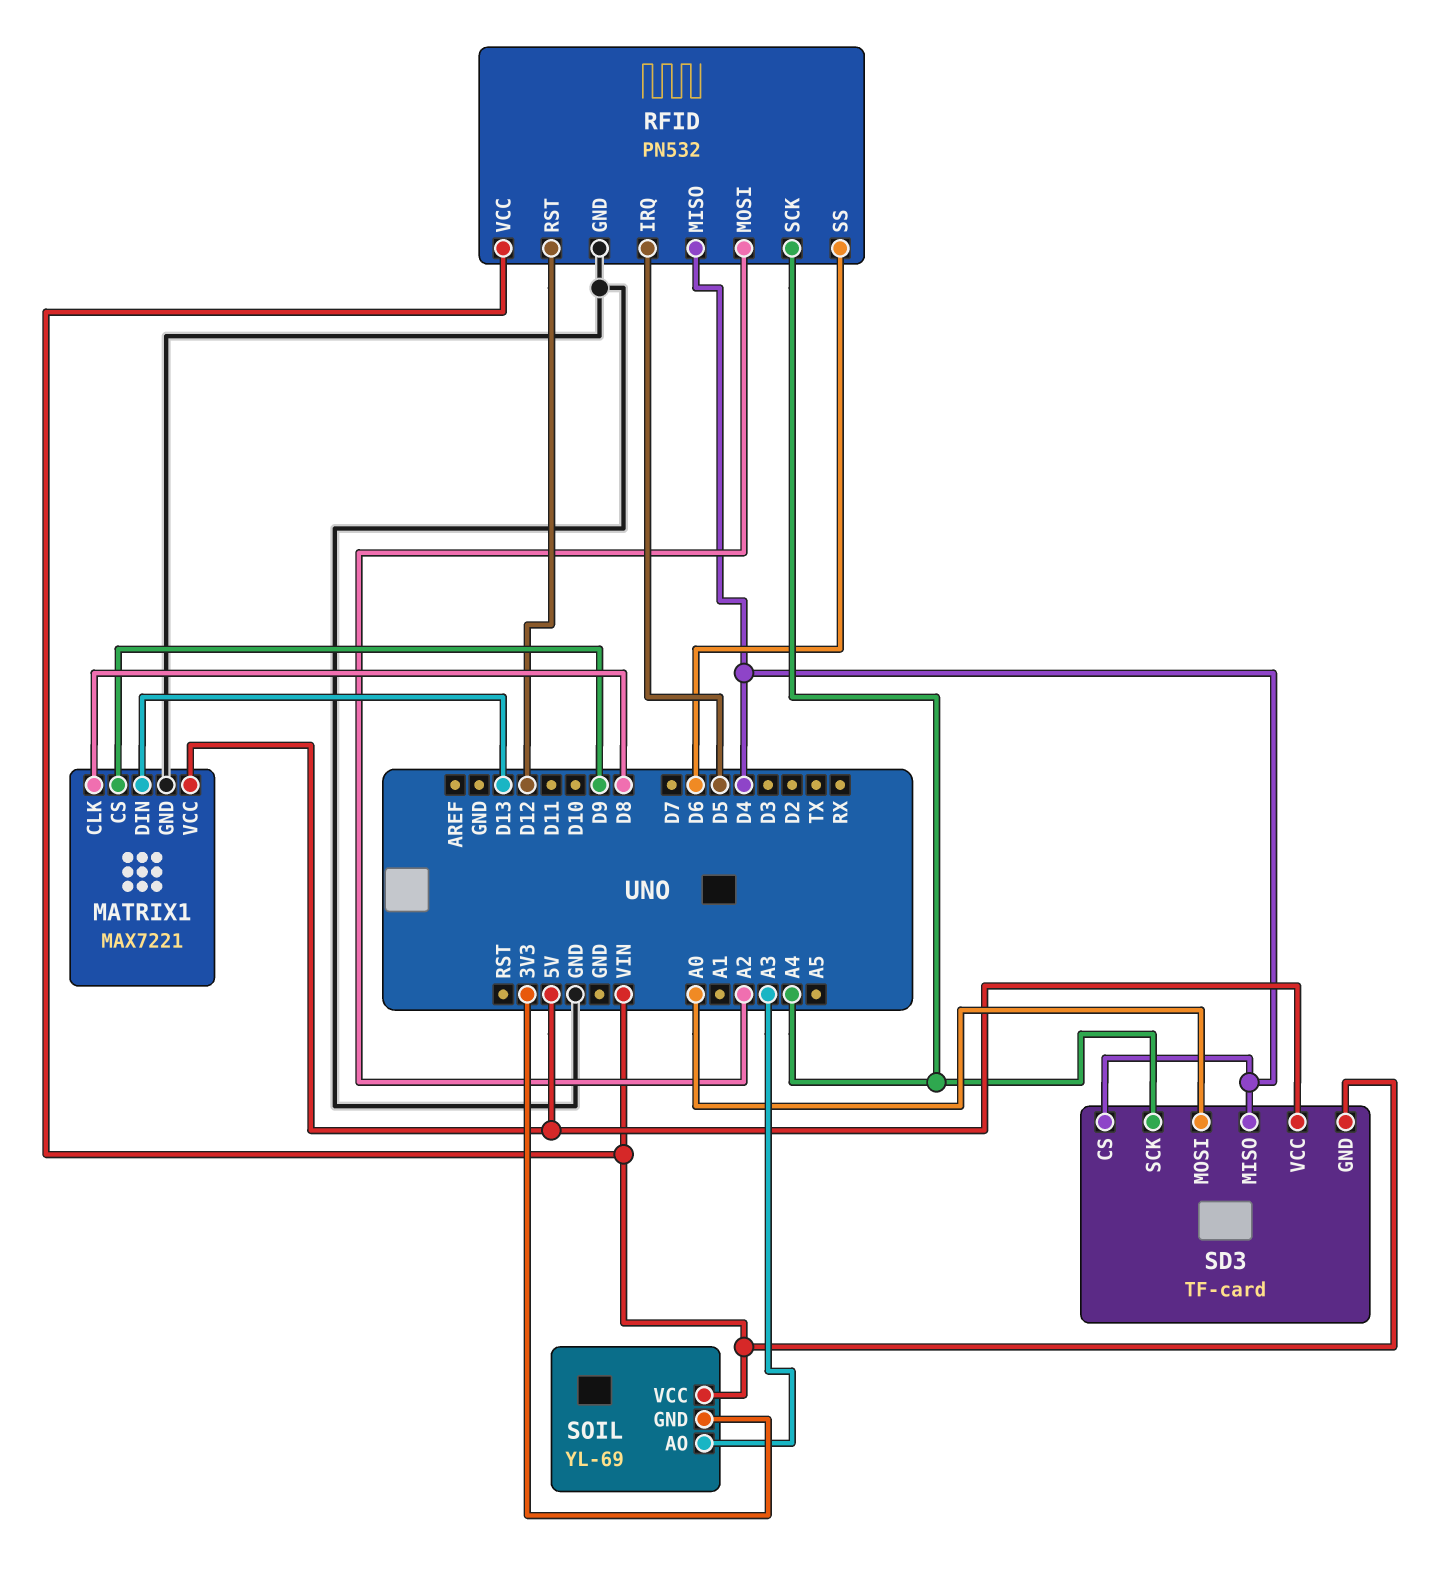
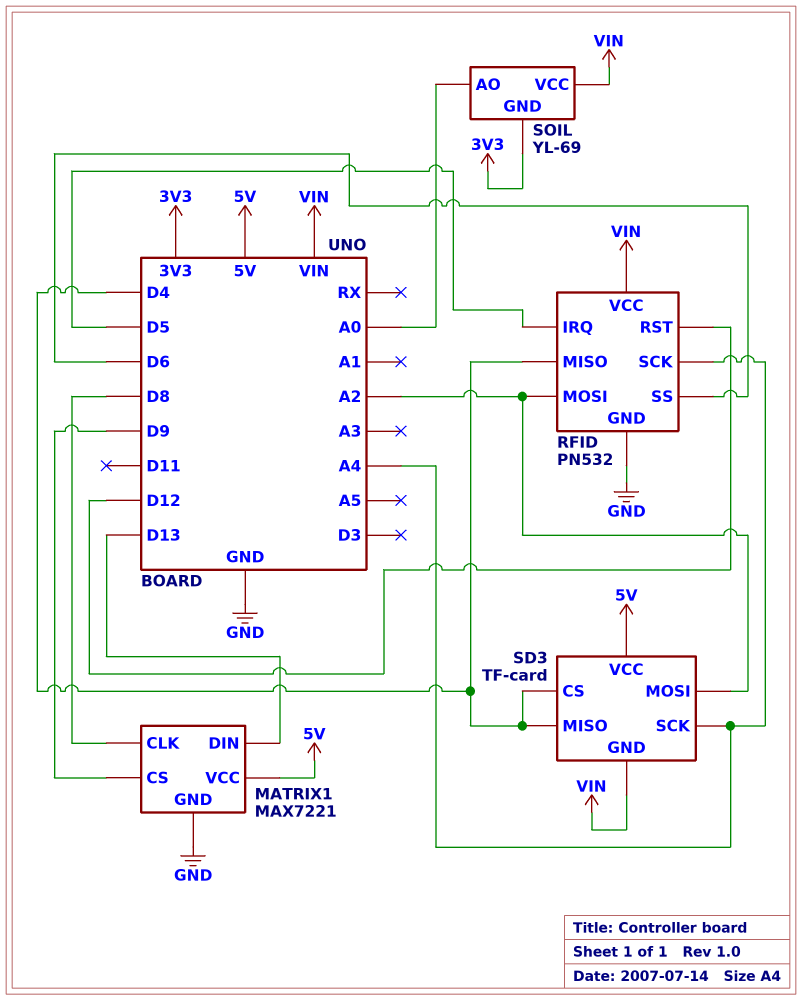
SD3 pin MOSI: A0 -> A2
SOIL pin AO: A3 -> A0

